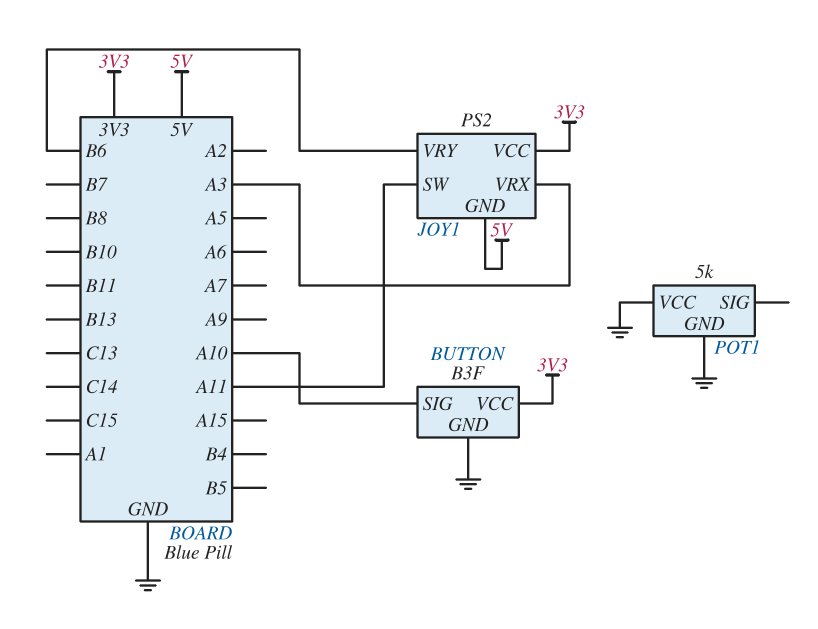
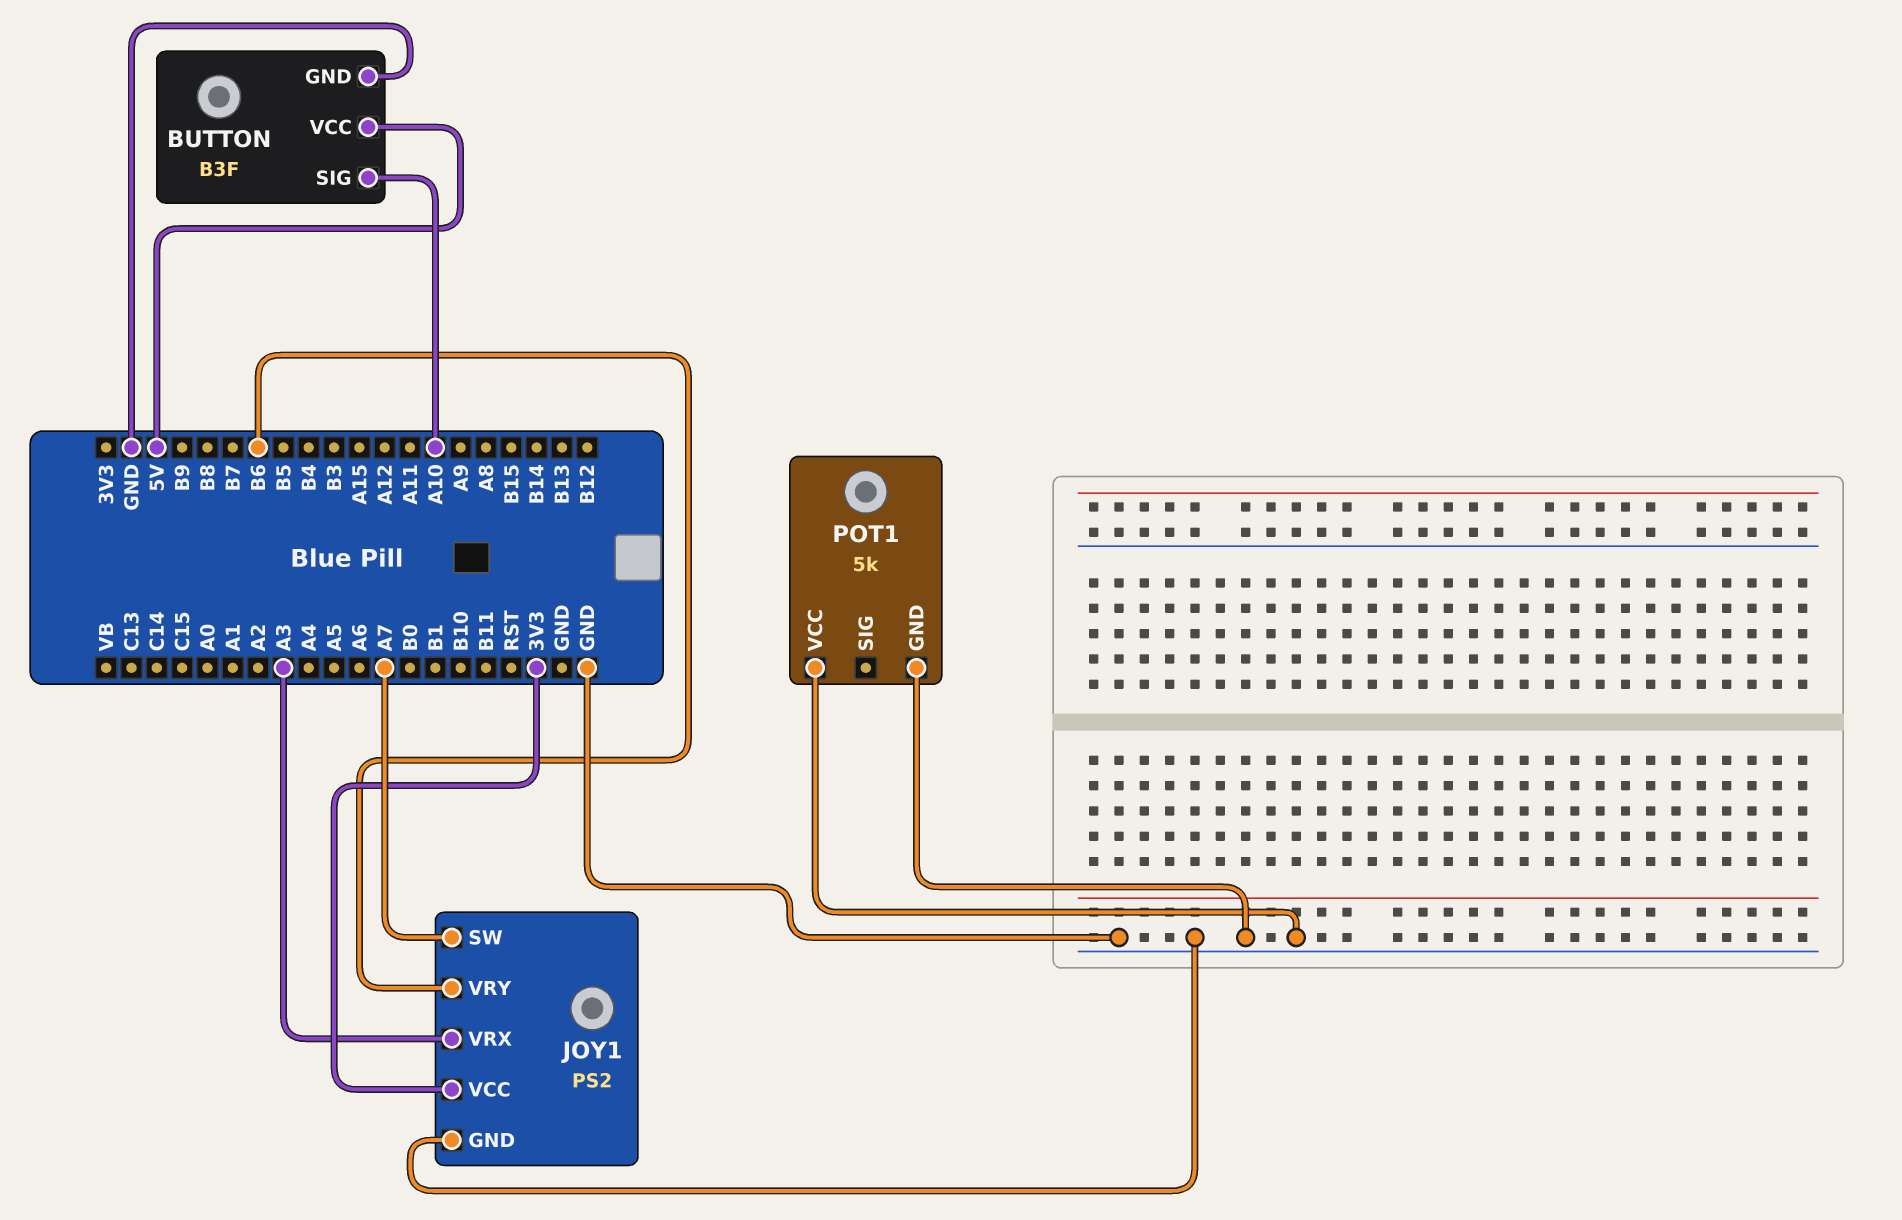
BUTTON pin VCC: 3V3 -> 5V
JOY1 pin GND: 5V -> GND
JOY1 pin SW: A11 -> A7

